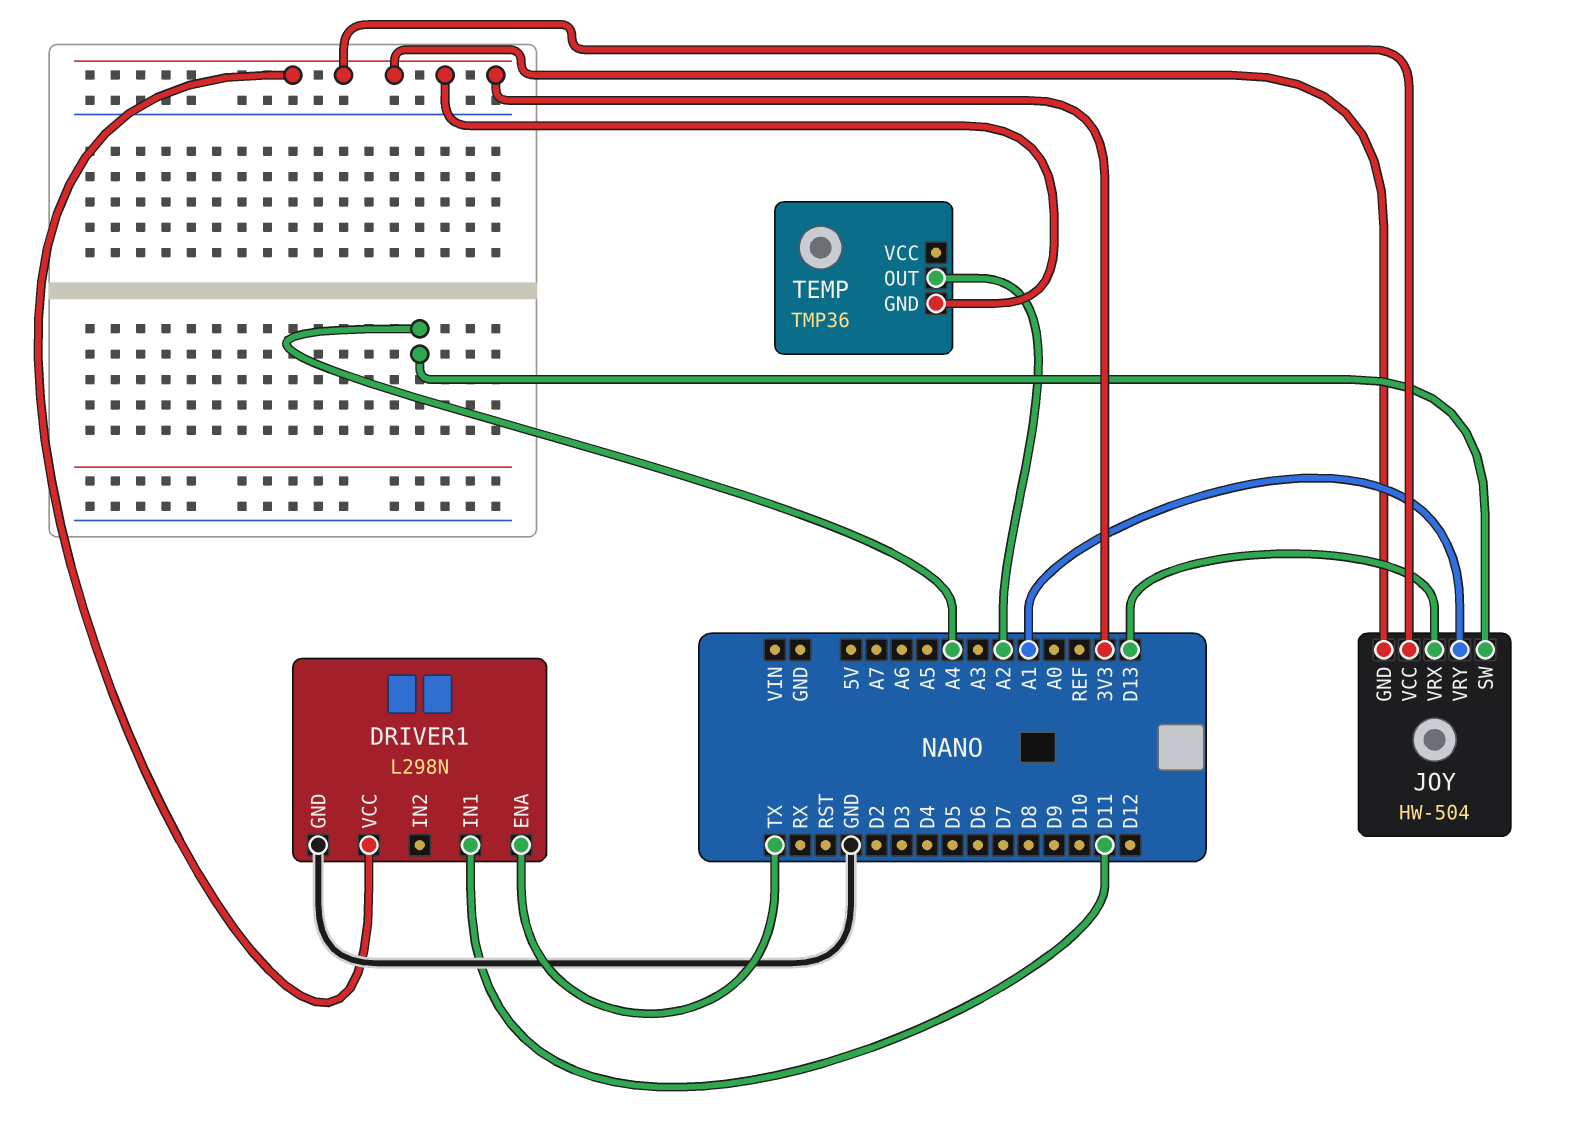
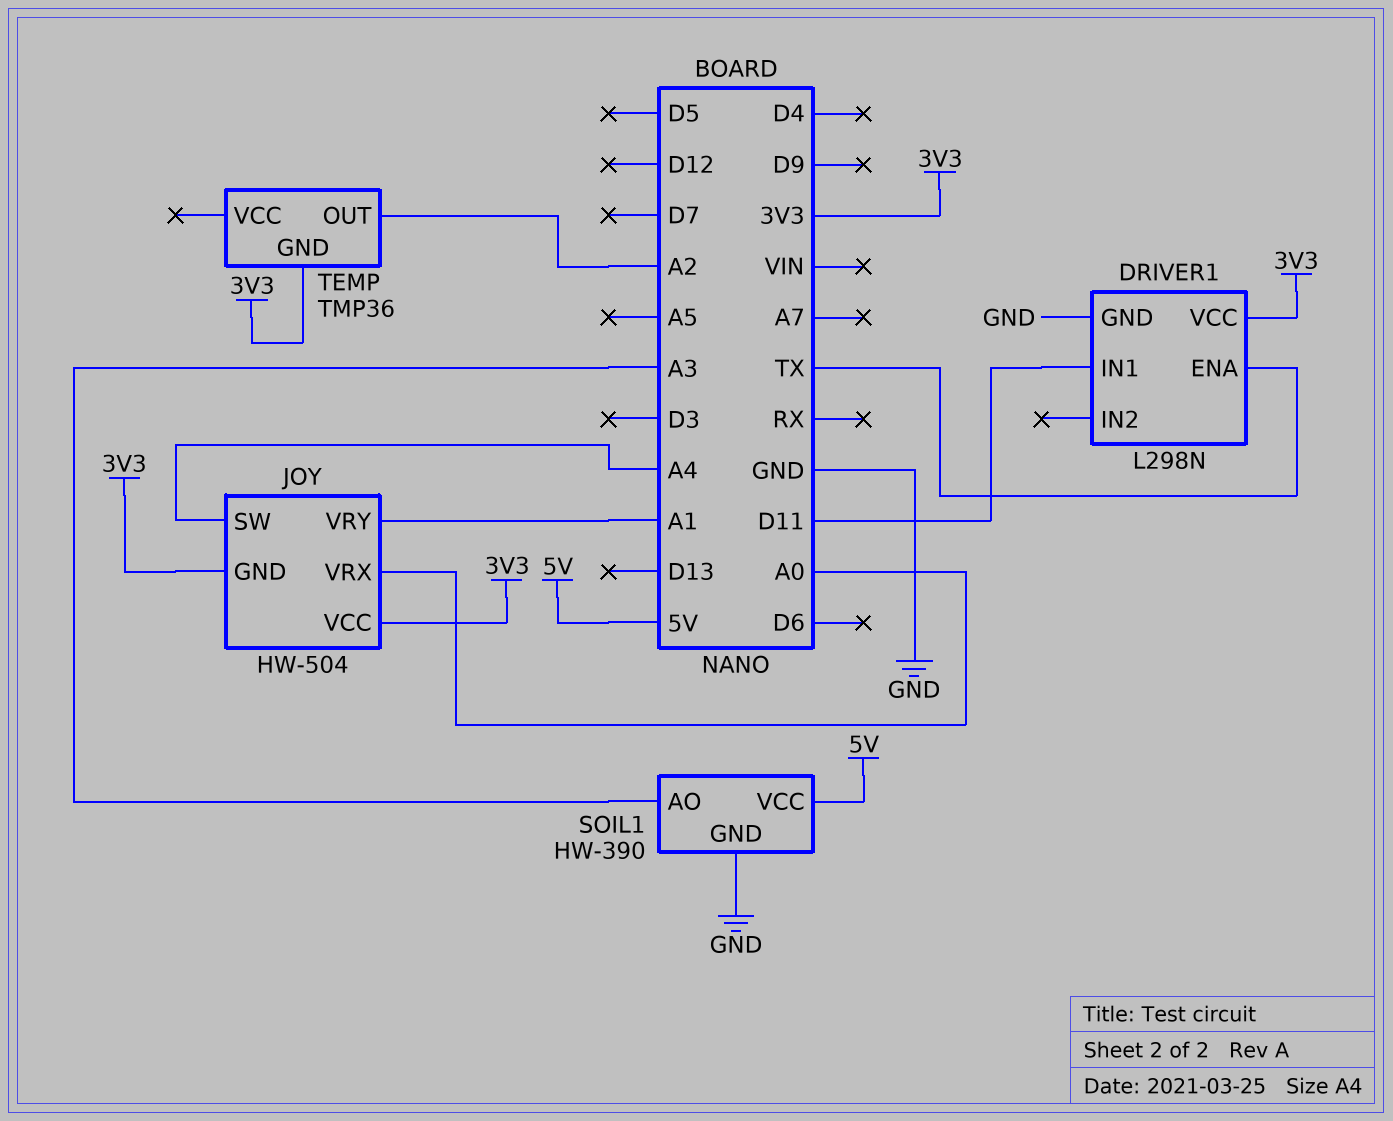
JOY pin VRX: D13 -> A0
SOIL1: none -> HW-390
SOIL1 pin AO: none -> A3
SOIL1 pin GND: none -> GND
SOIL1 pin VCC: none -> 5V

